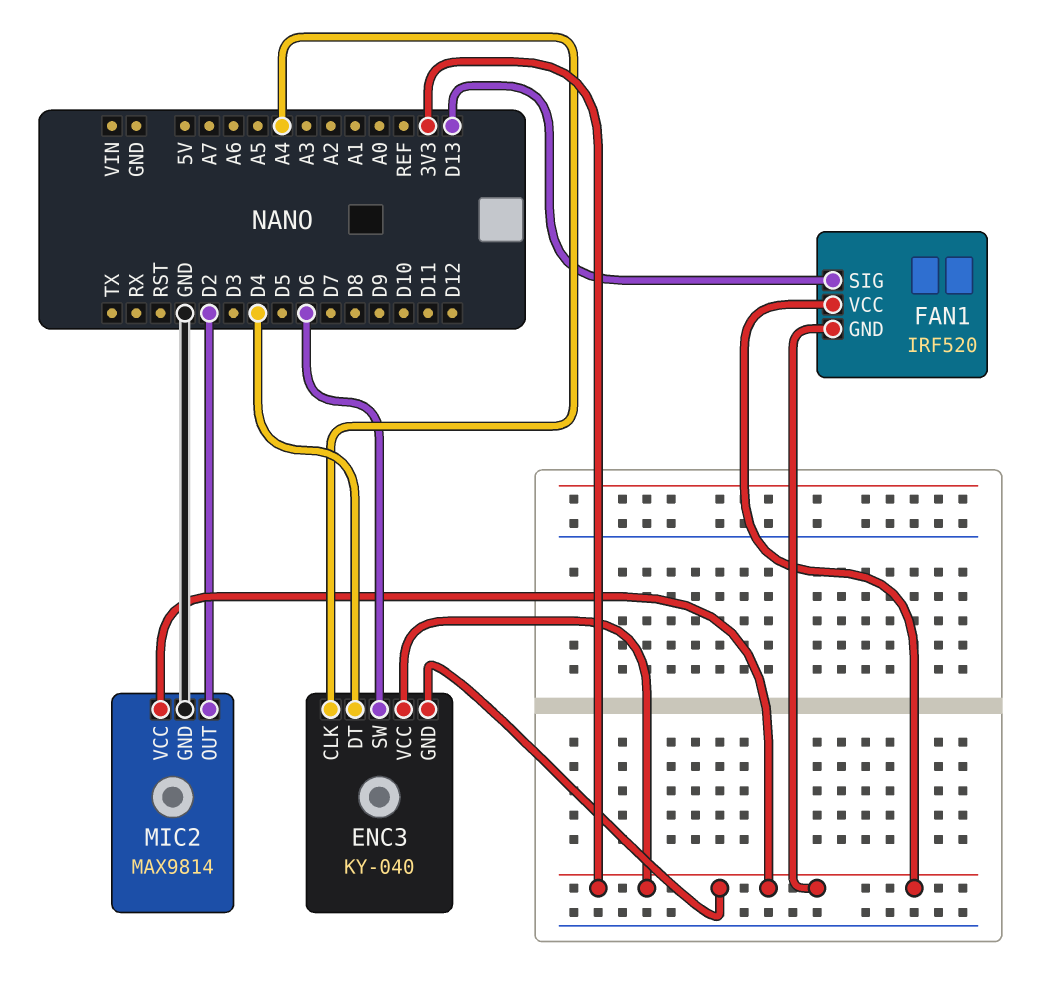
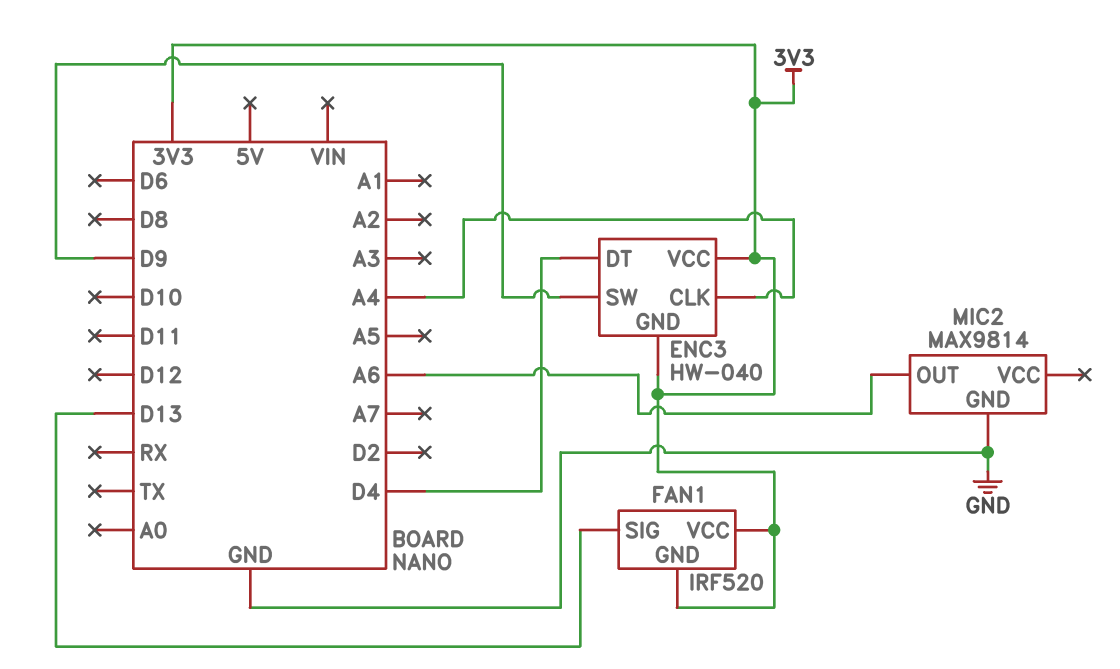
ENC3: KY-040 -> HW-040
ENC3 pin SW: D6 -> D9
MIC2 pin OUT: D2 -> A6
MIC2 pin VCC: 3V3 -> none

